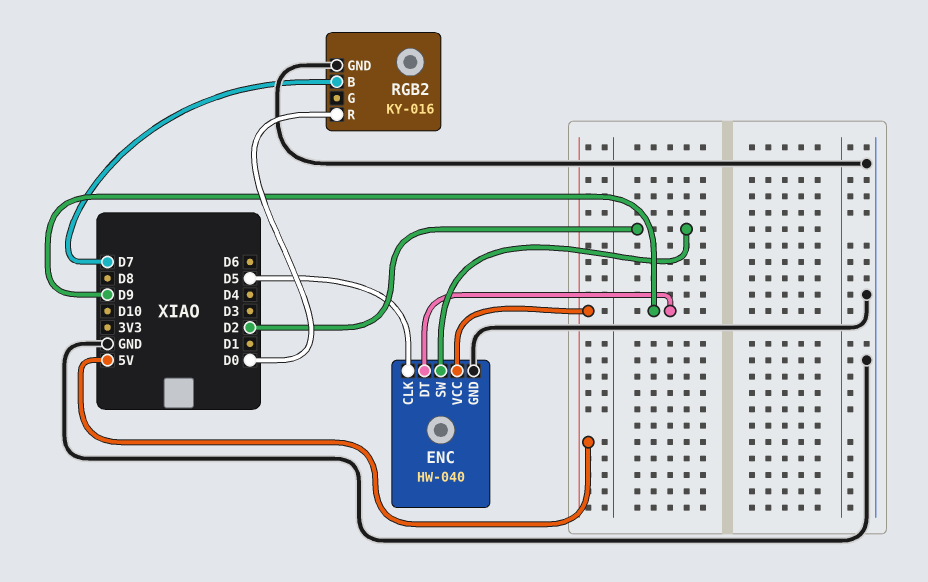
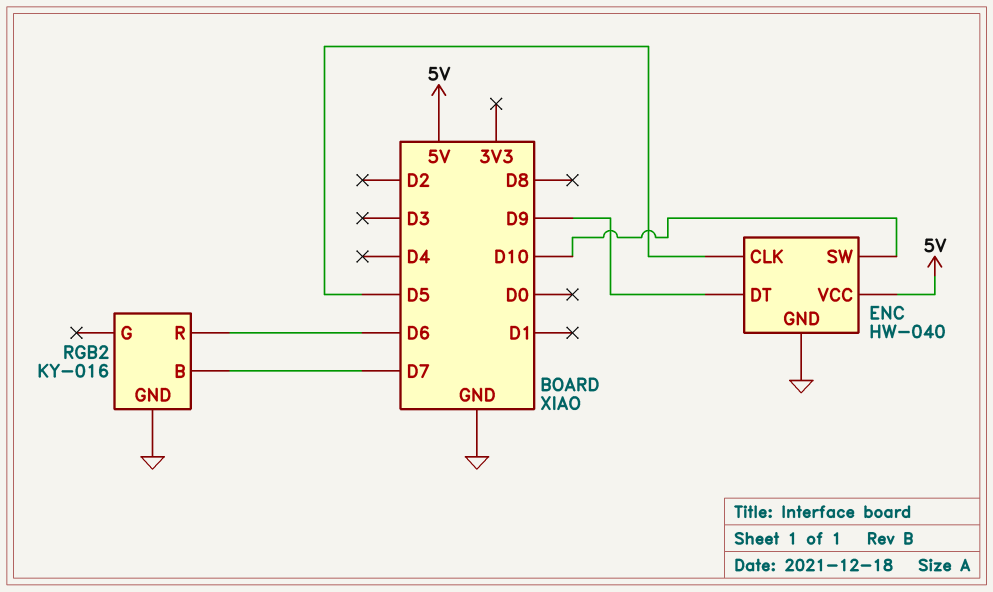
ENC pin SW: D2 -> D10
RGB2 pin R: D0 -> D6

